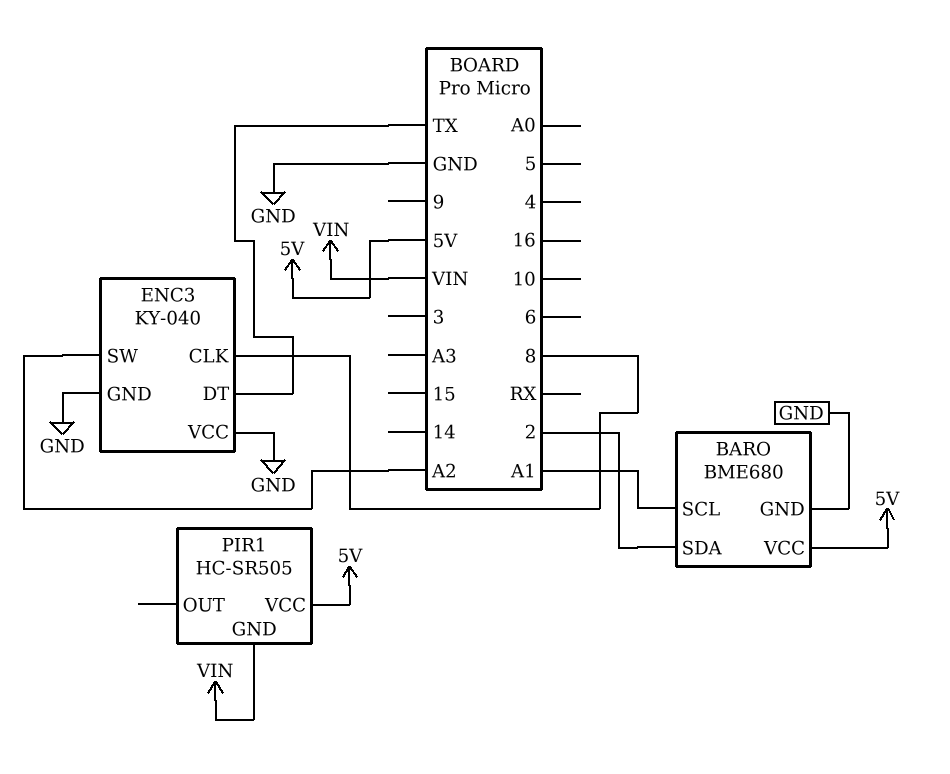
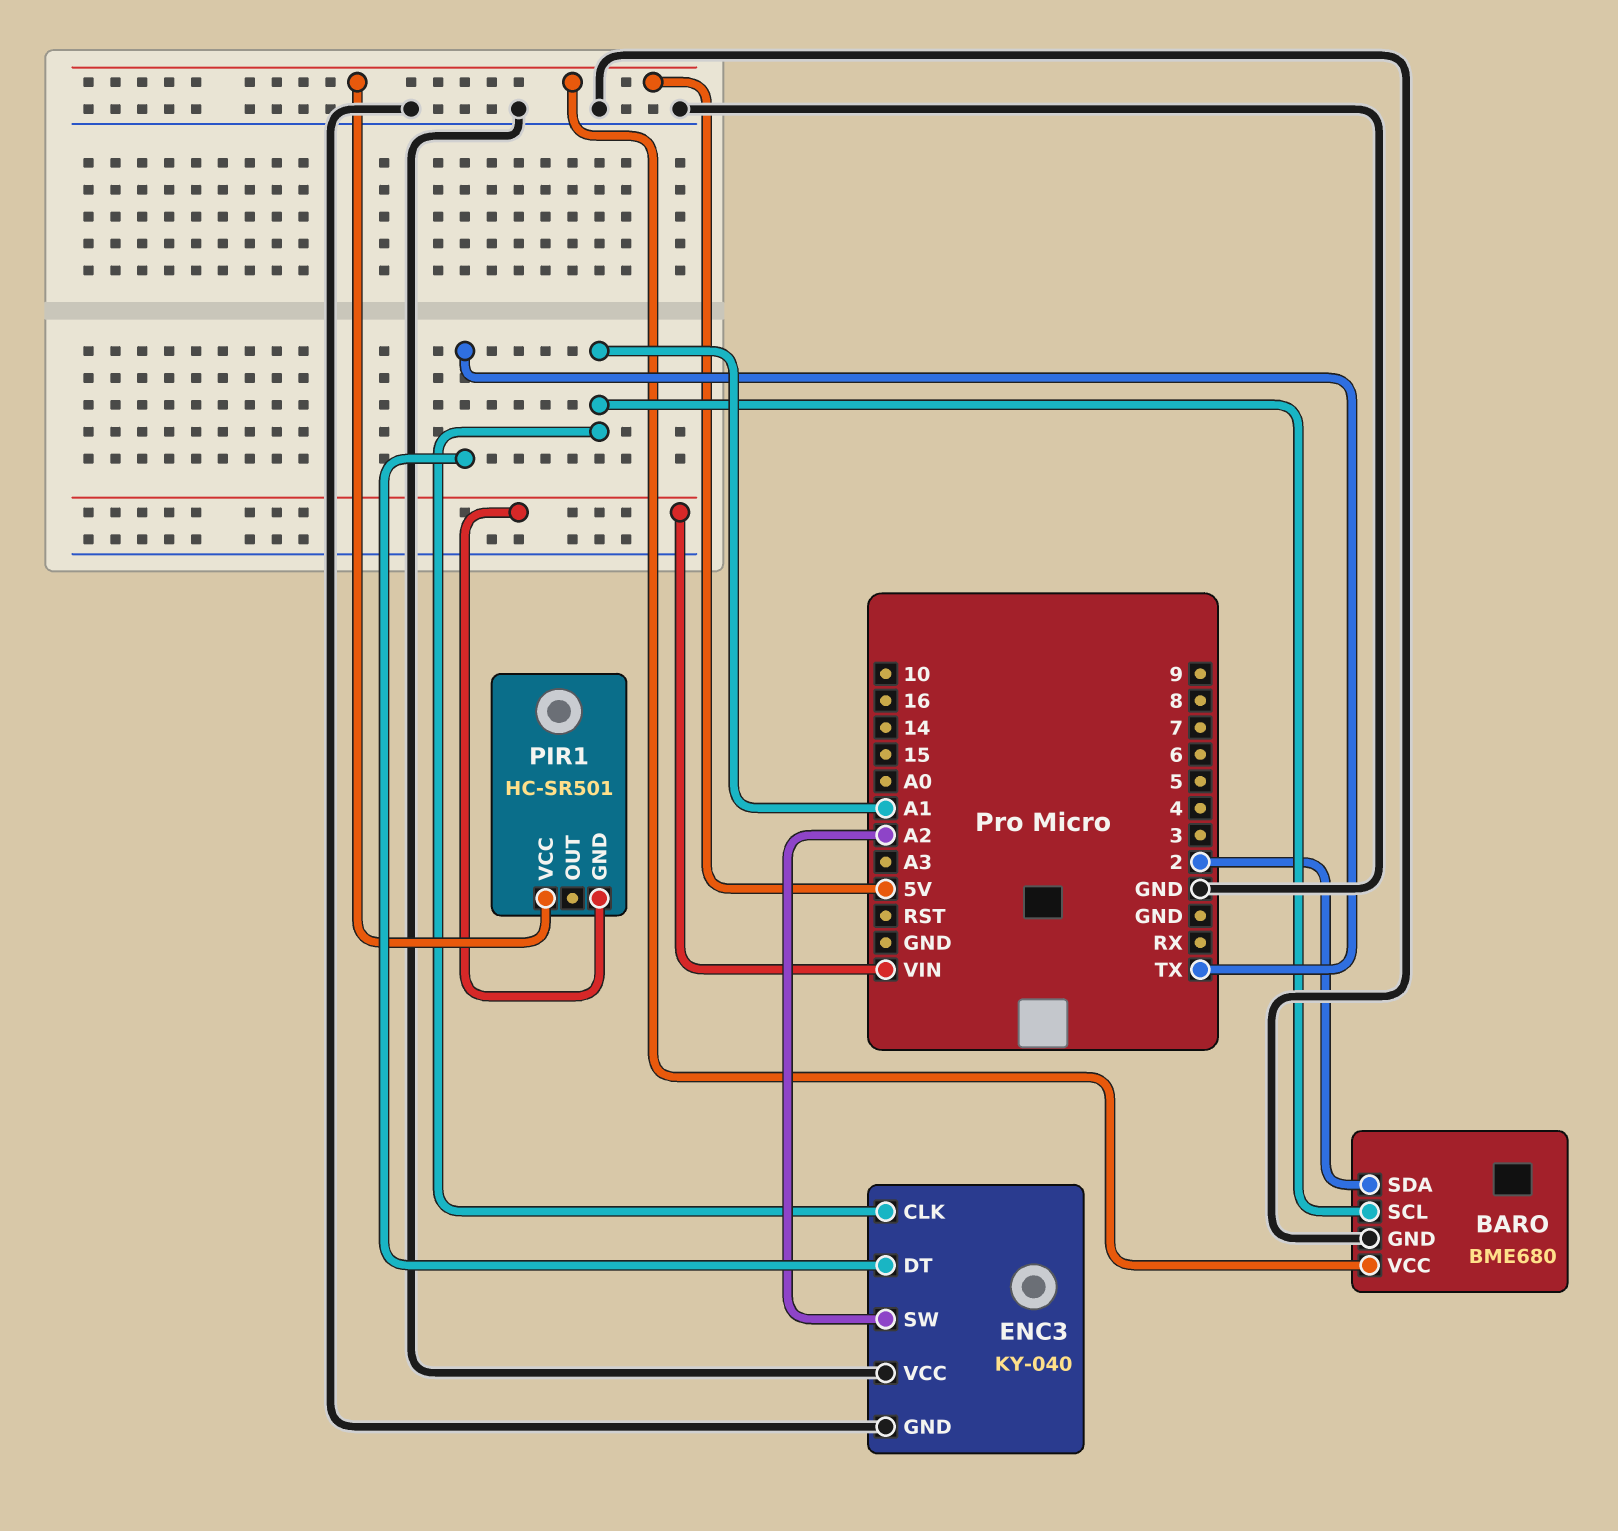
ENC3 pin CLK: 8 -> A1
PIR1: HC-SR505 -> HC-SR501

